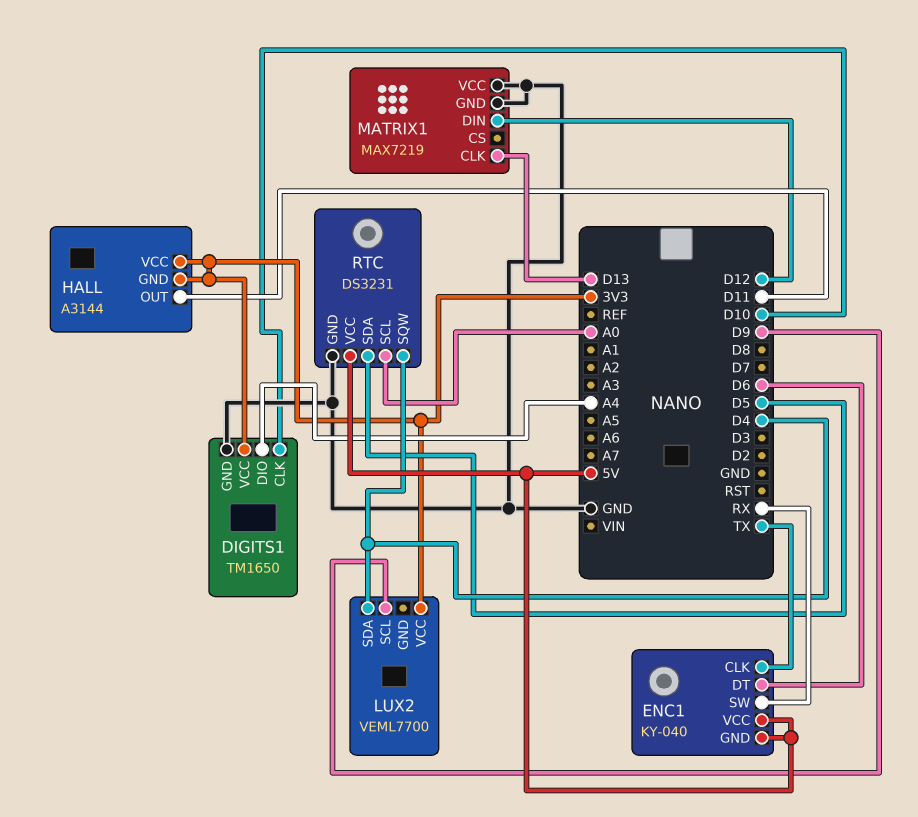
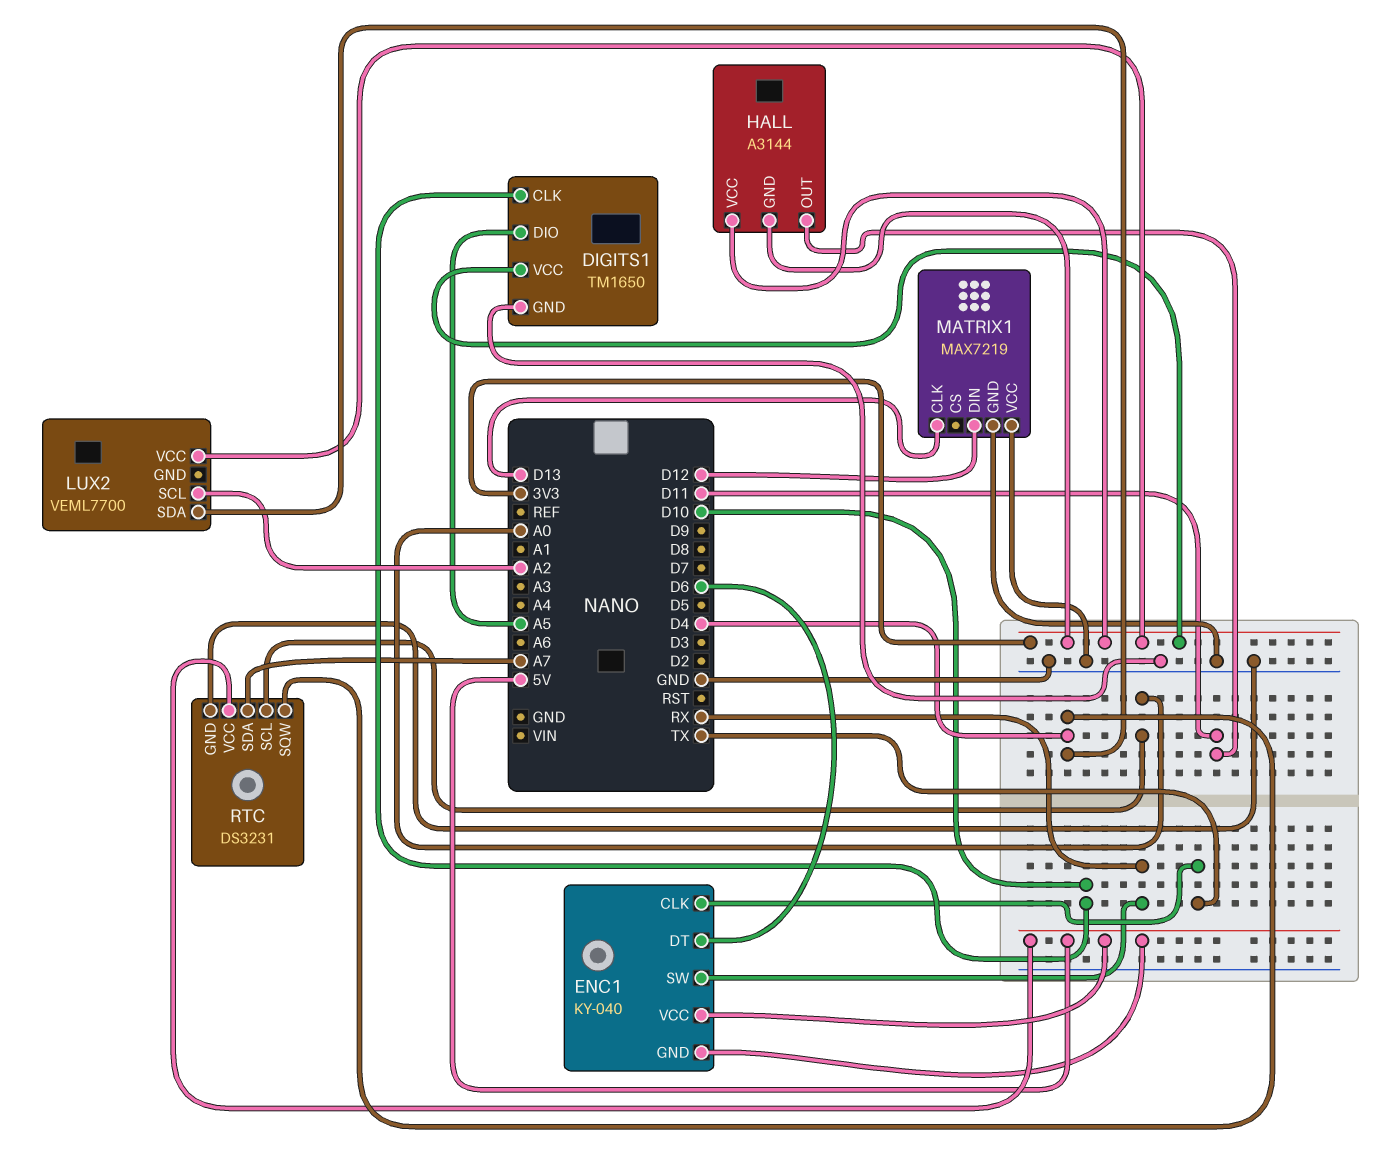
DIGITS1 pin DIO: A4 -> A5
LUX2 pin SCL: D9 -> A2
RTC pin SDA: D5 -> A7

